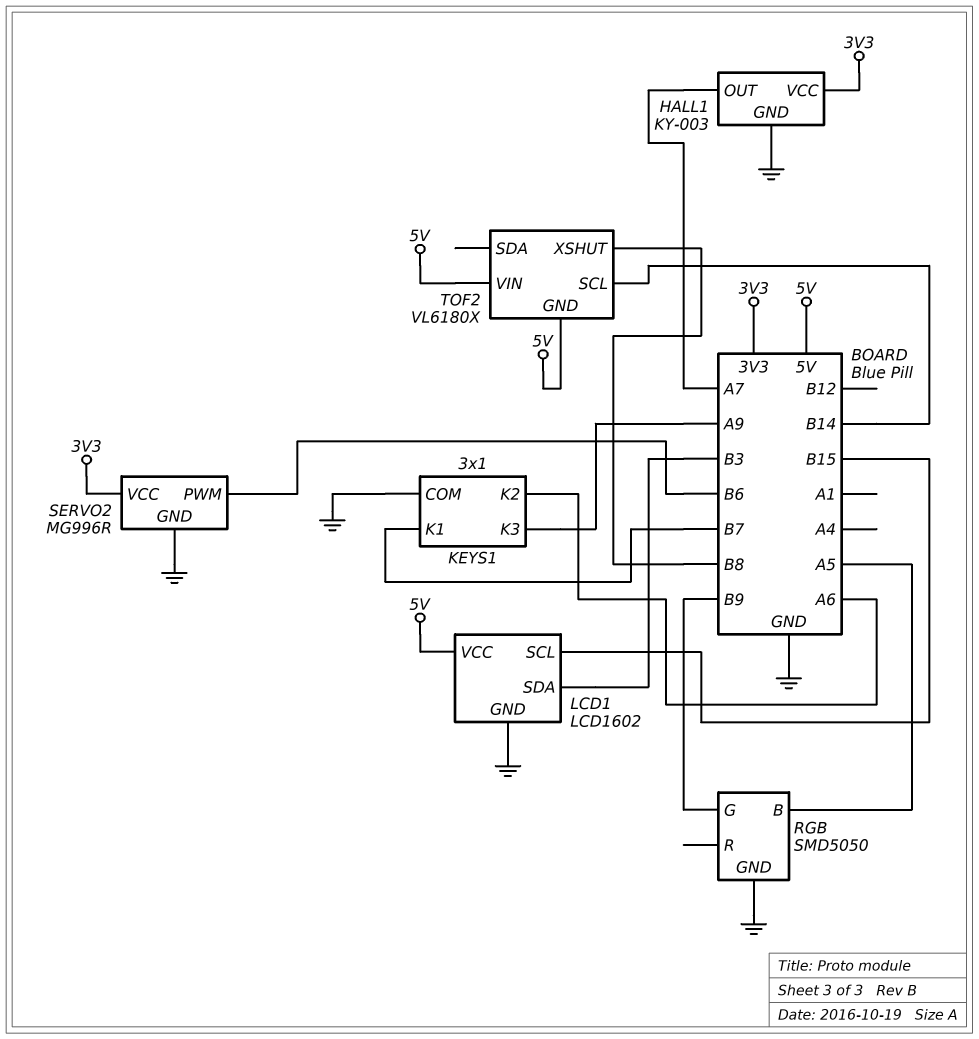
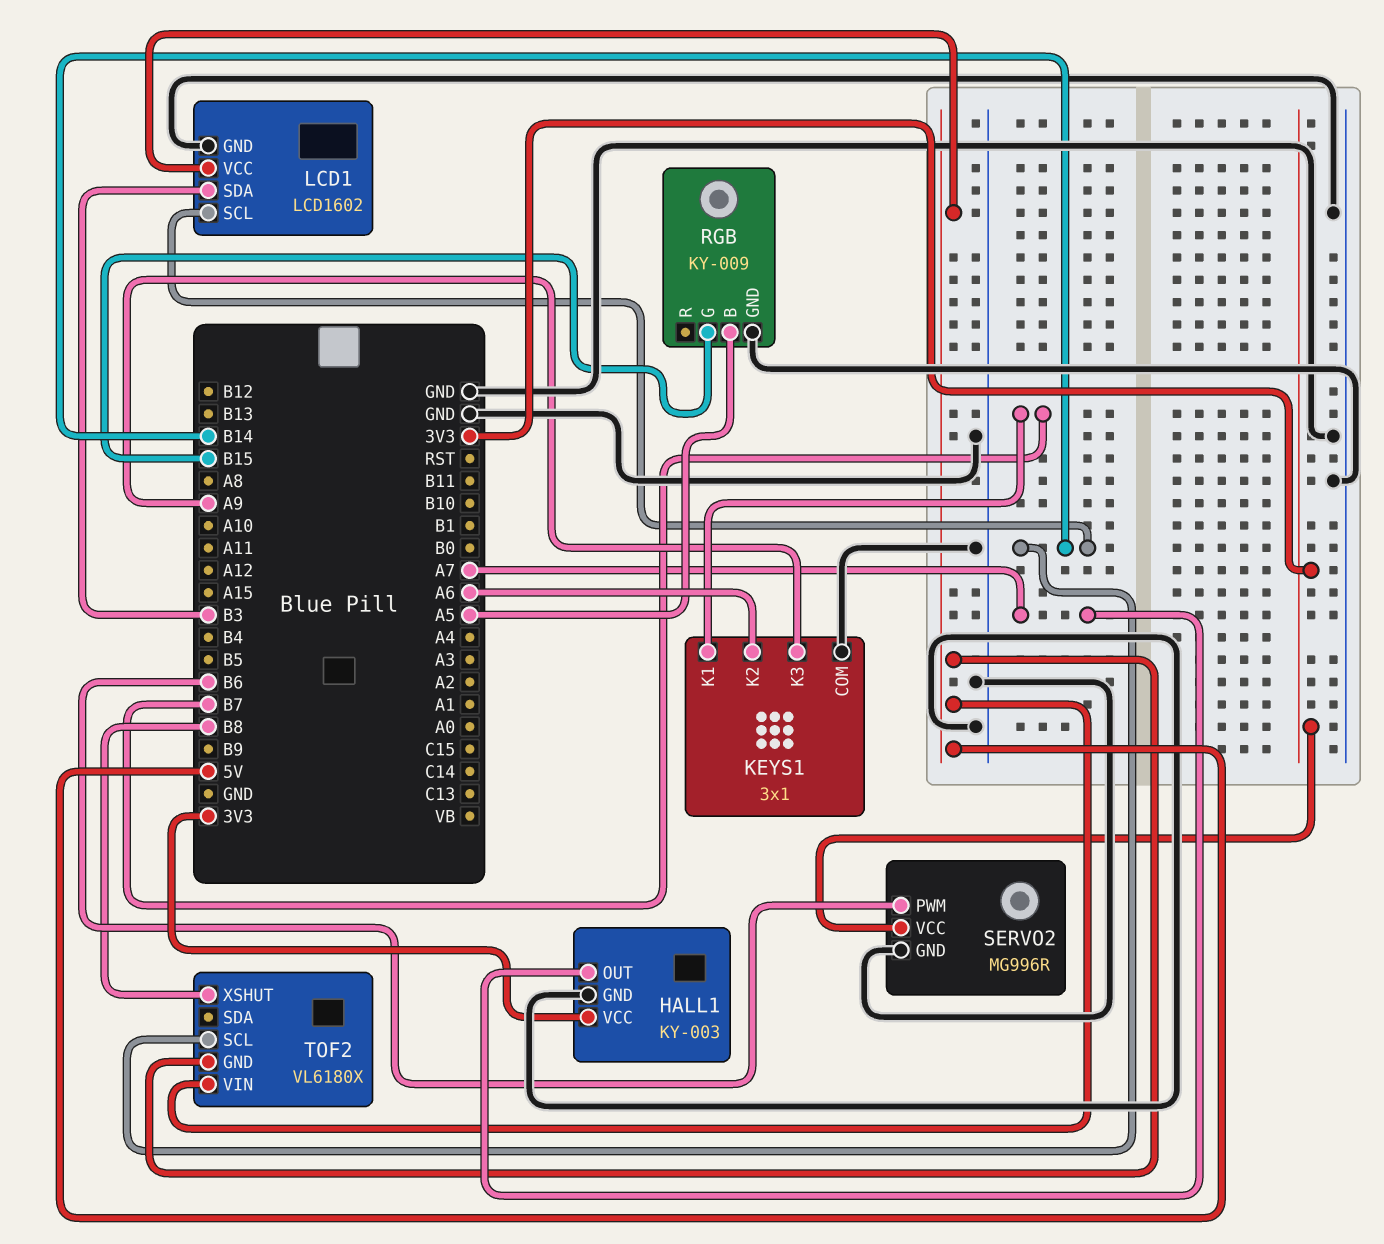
LCD1 pin SCL: B15 -> B14
RGB: SMD5050 -> KY-009
RGB pin G: B9 -> B15

